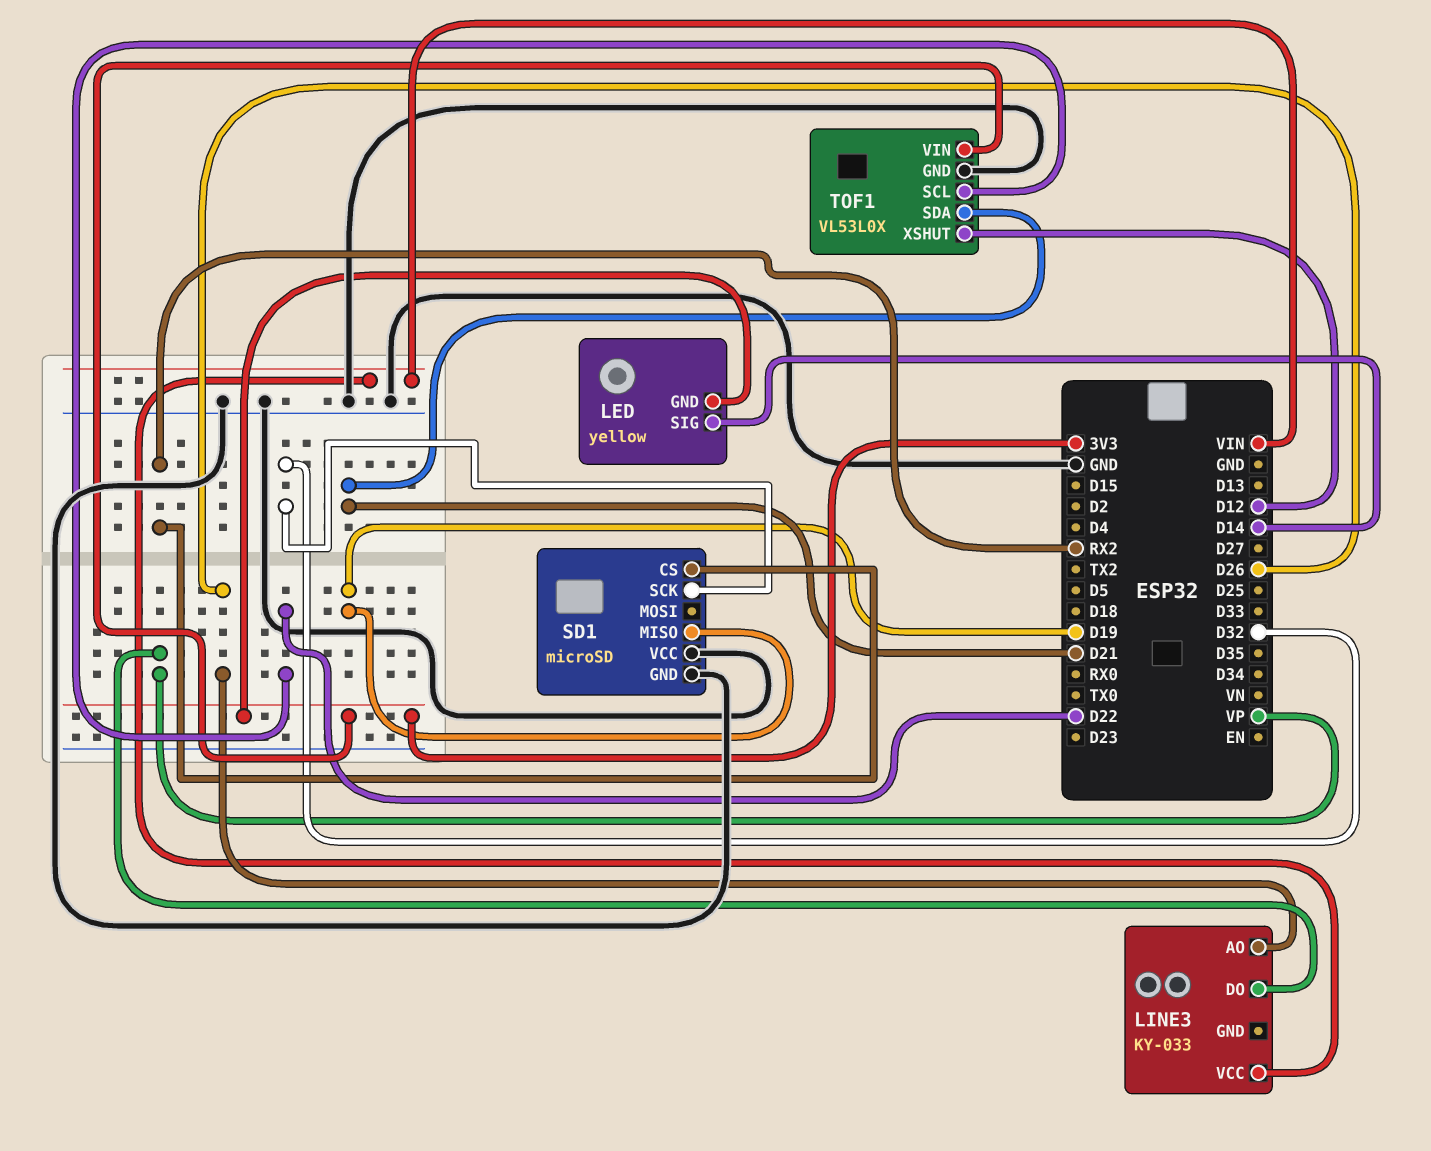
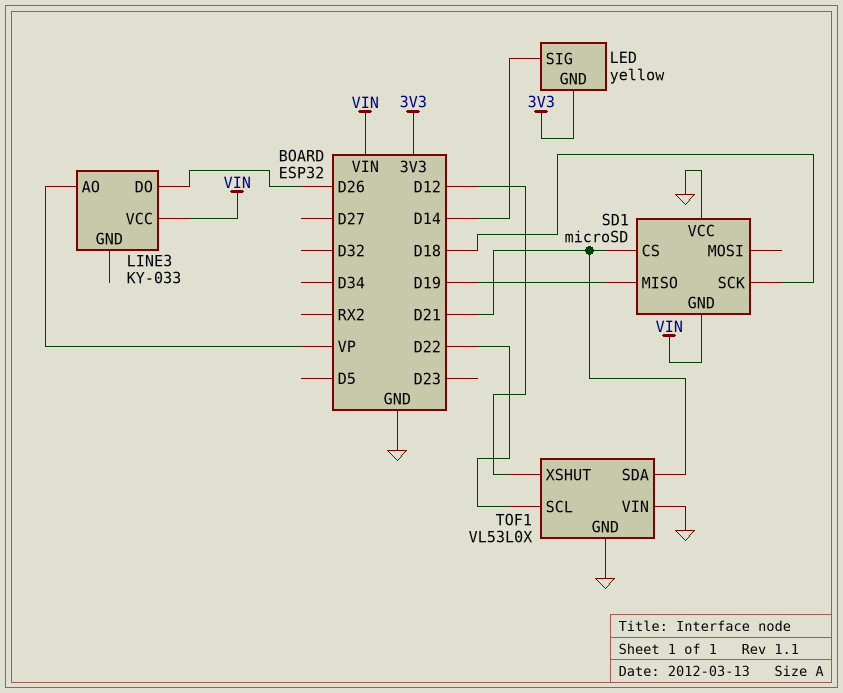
LINE3 pin AO: D26 -> VP
LINE3 pin DO: VP -> D26
SD1 pin CS: RX2 -> D21
SD1 pin GND: GND -> VIN
SD1 pin SCK: D32 -> D18
TOF1 pin VIN: 3V3 -> GND

